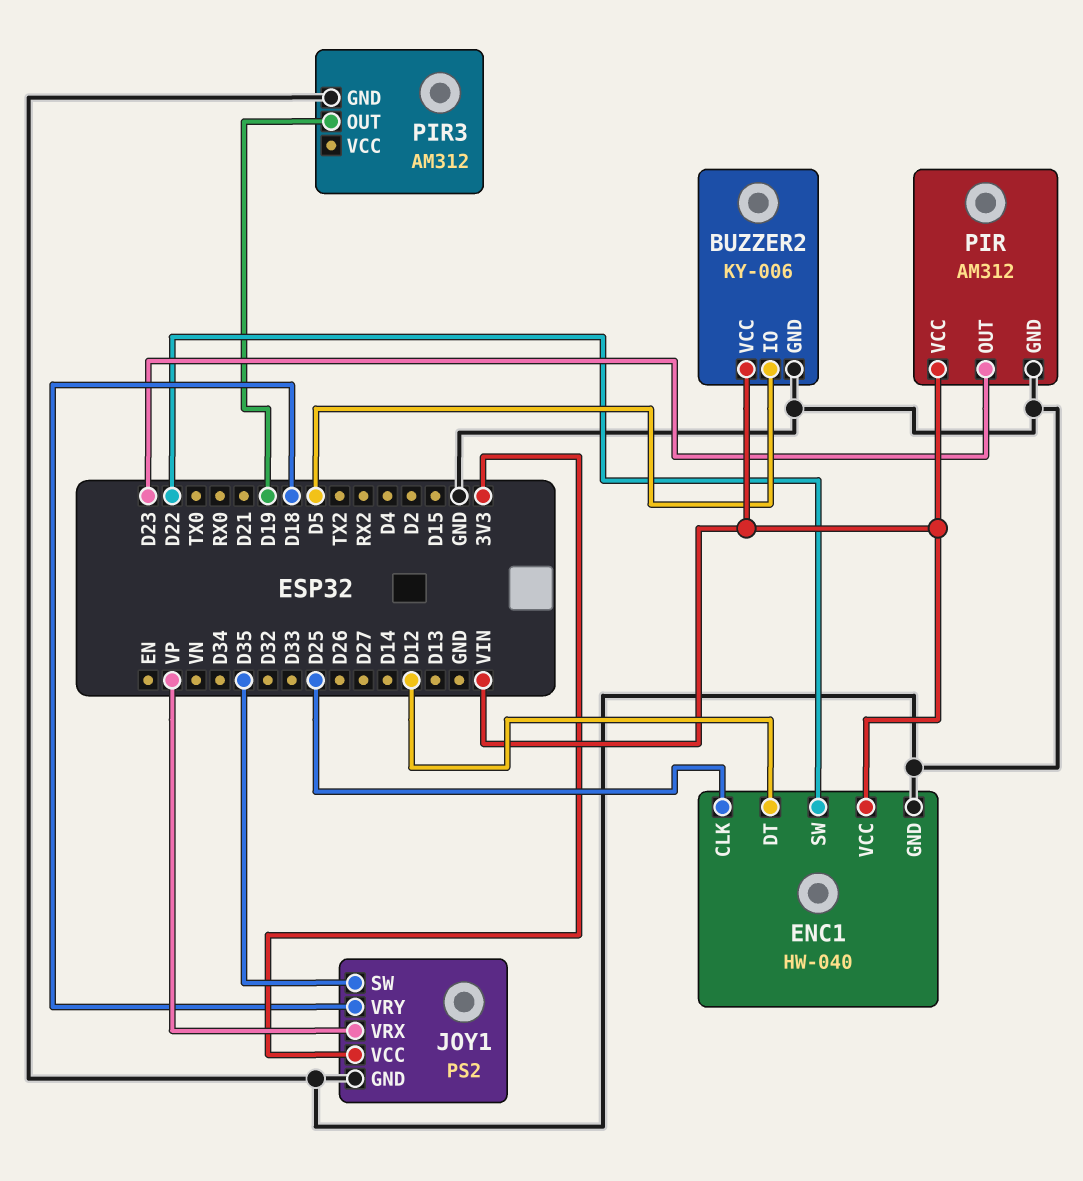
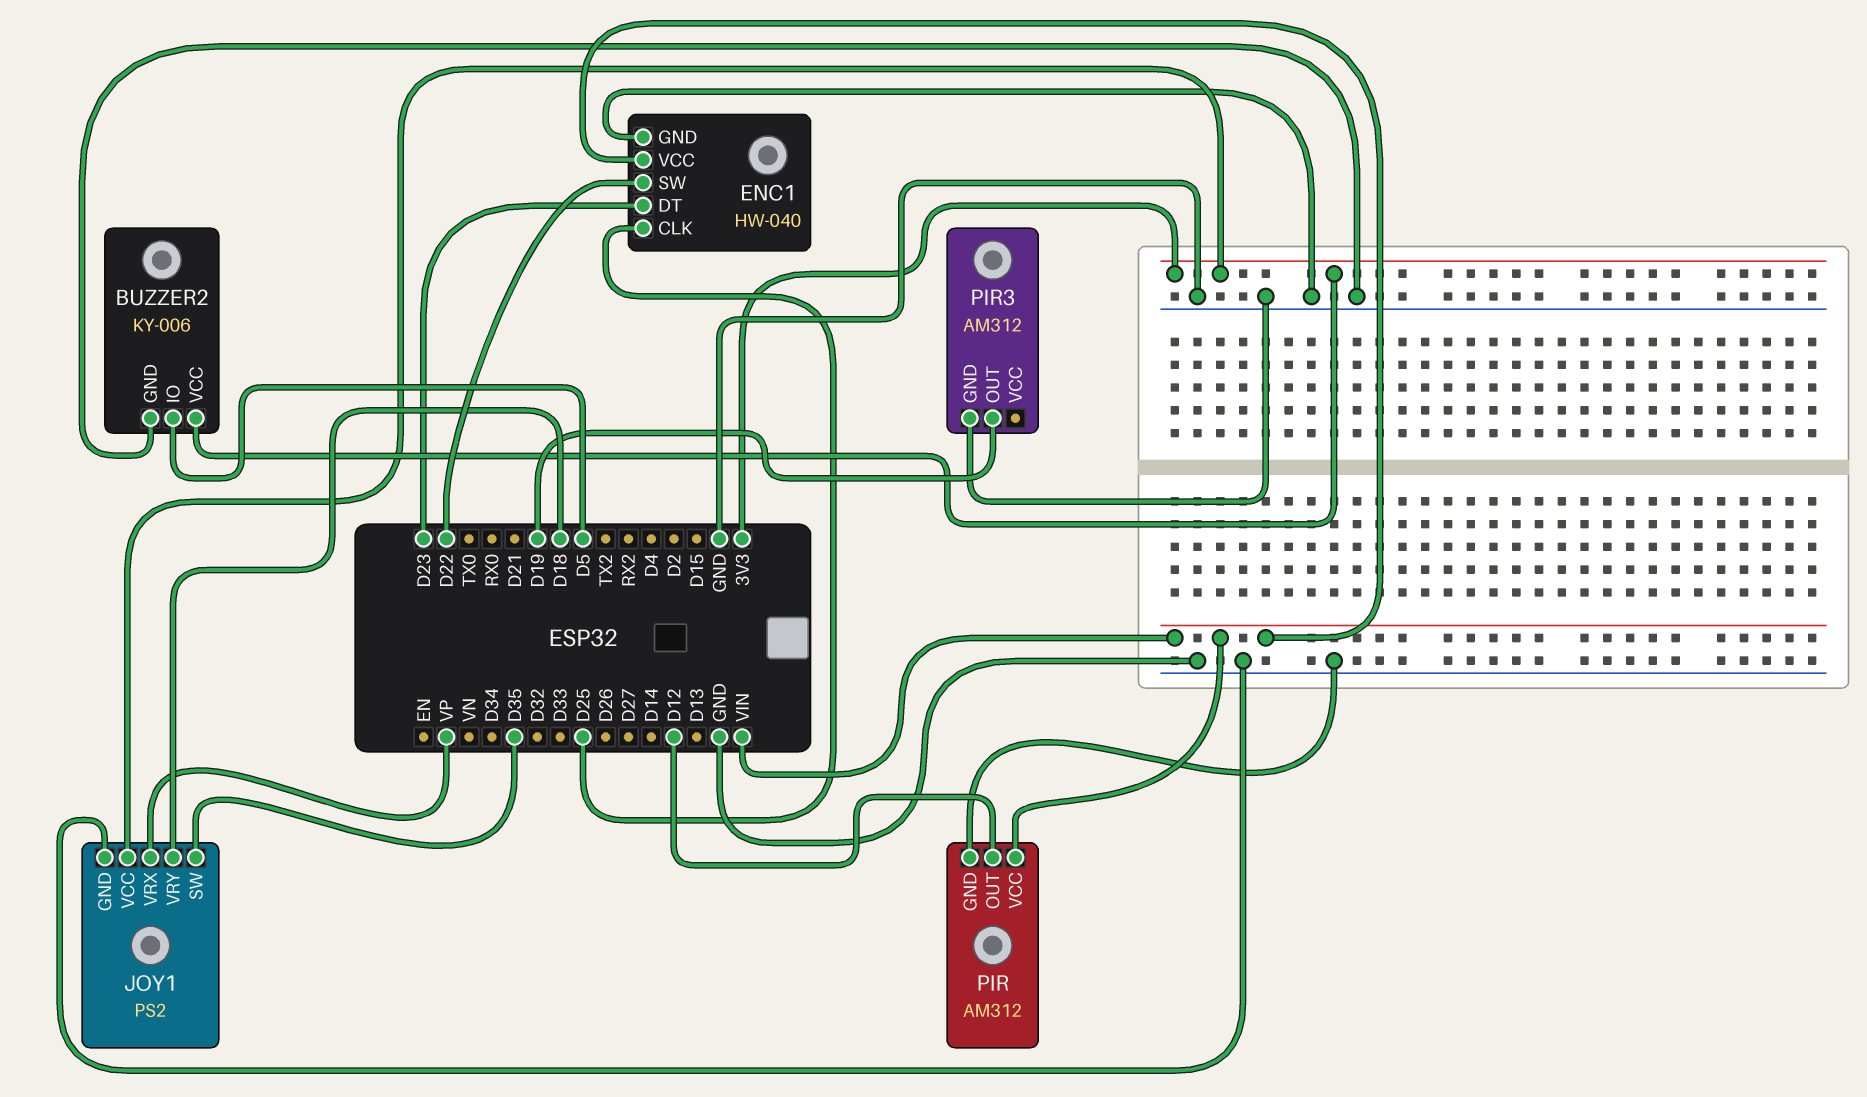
BUZZER2 pin VCC: VIN -> 3V3
ENC1 pin DT: D12 -> D23
PIR pin OUT: D23 -> D12

